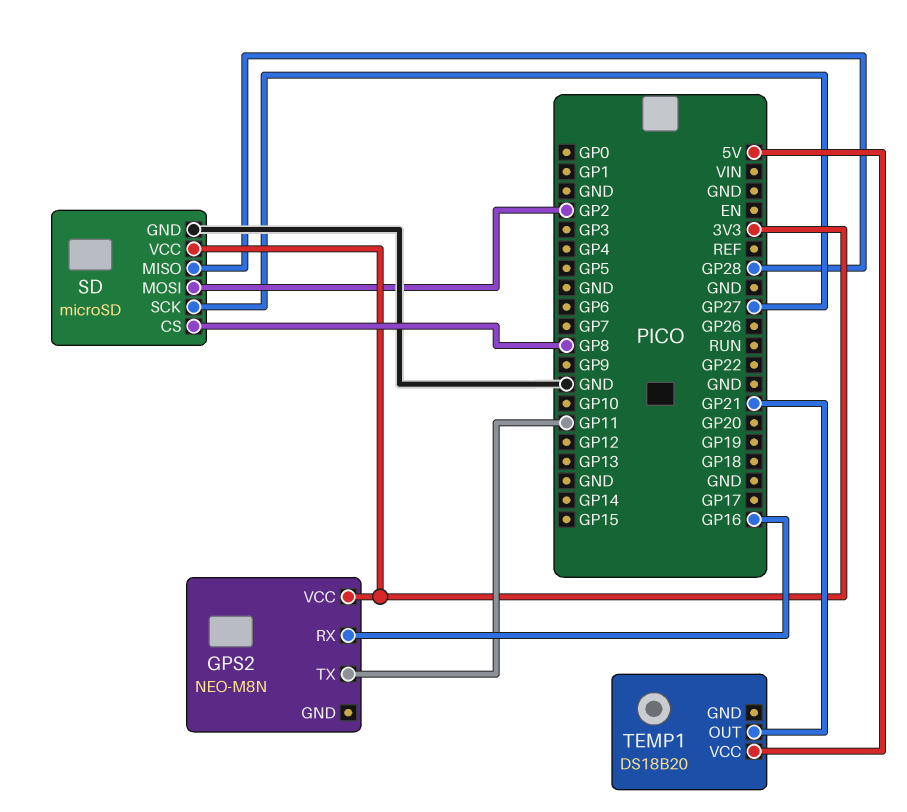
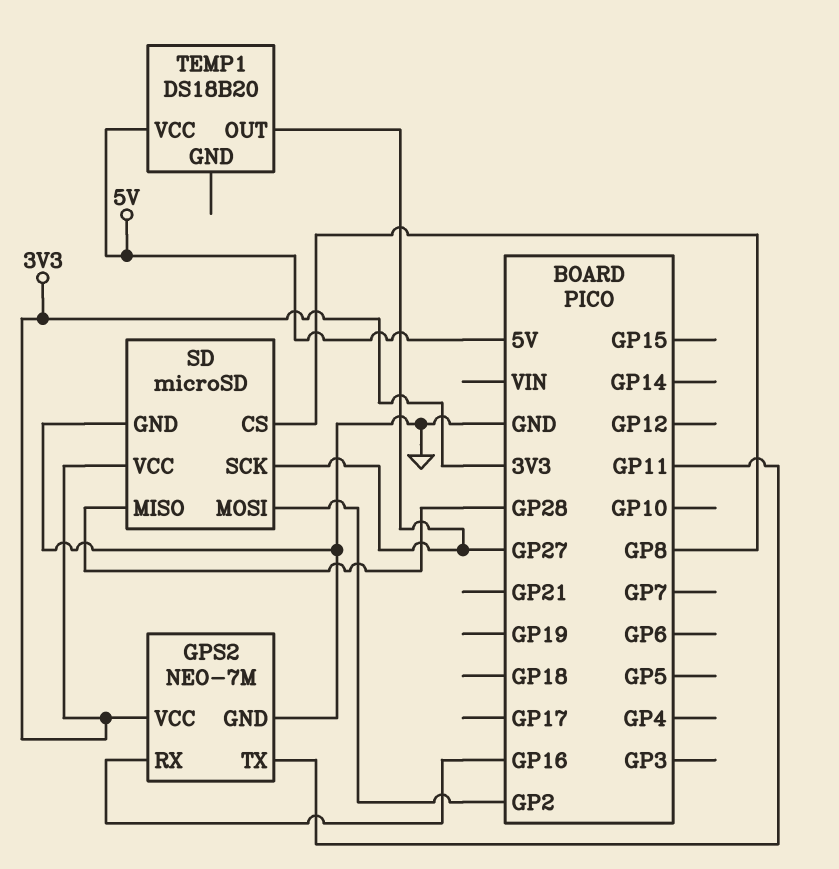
GPS2: NEO-M8N -> NEO-7M
GPS2 pin GND: none -> GND
TEMP1 pin OUT: GP21 -> GP27

